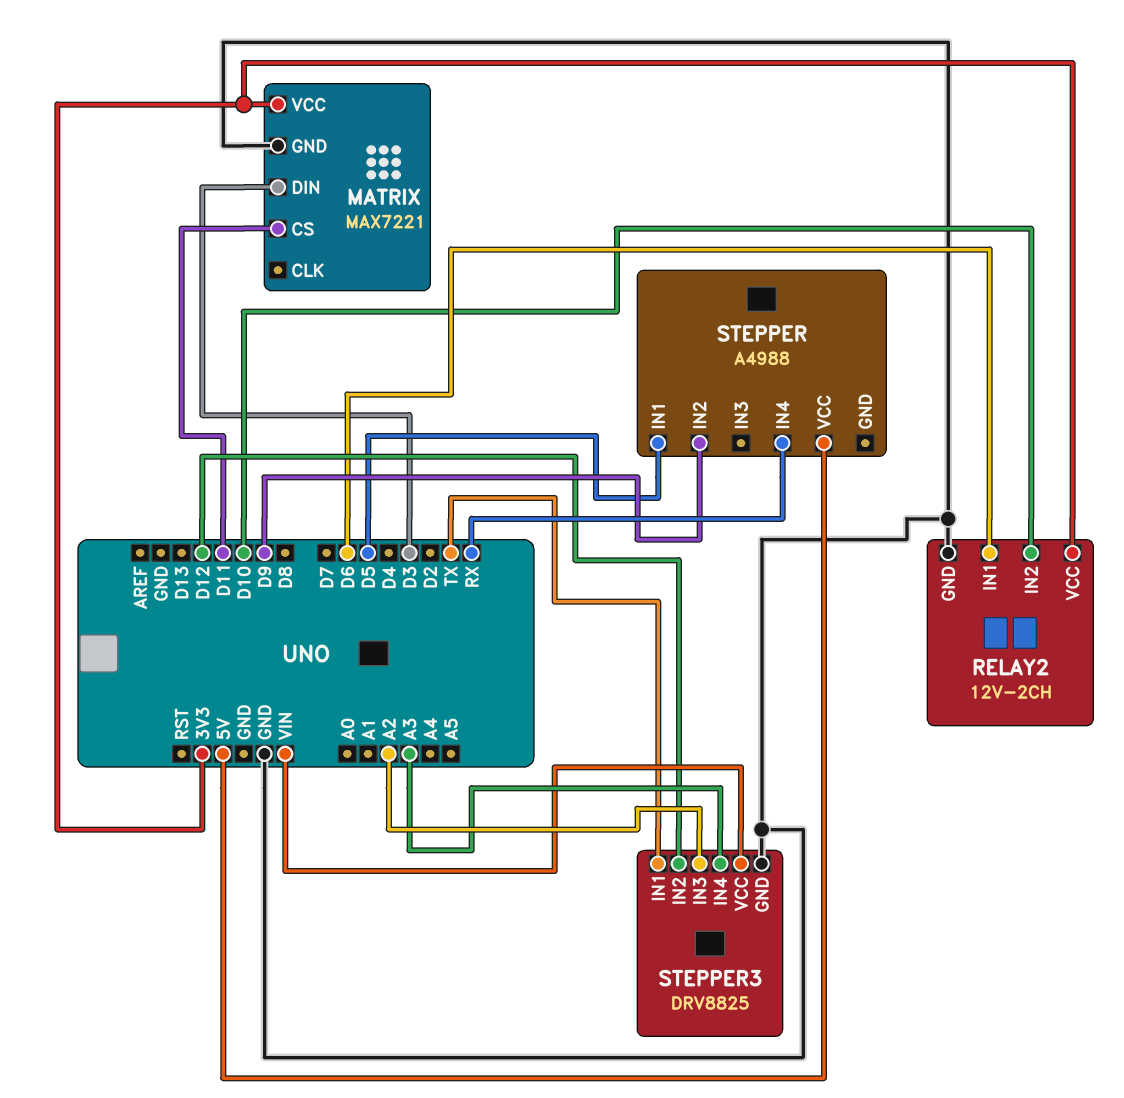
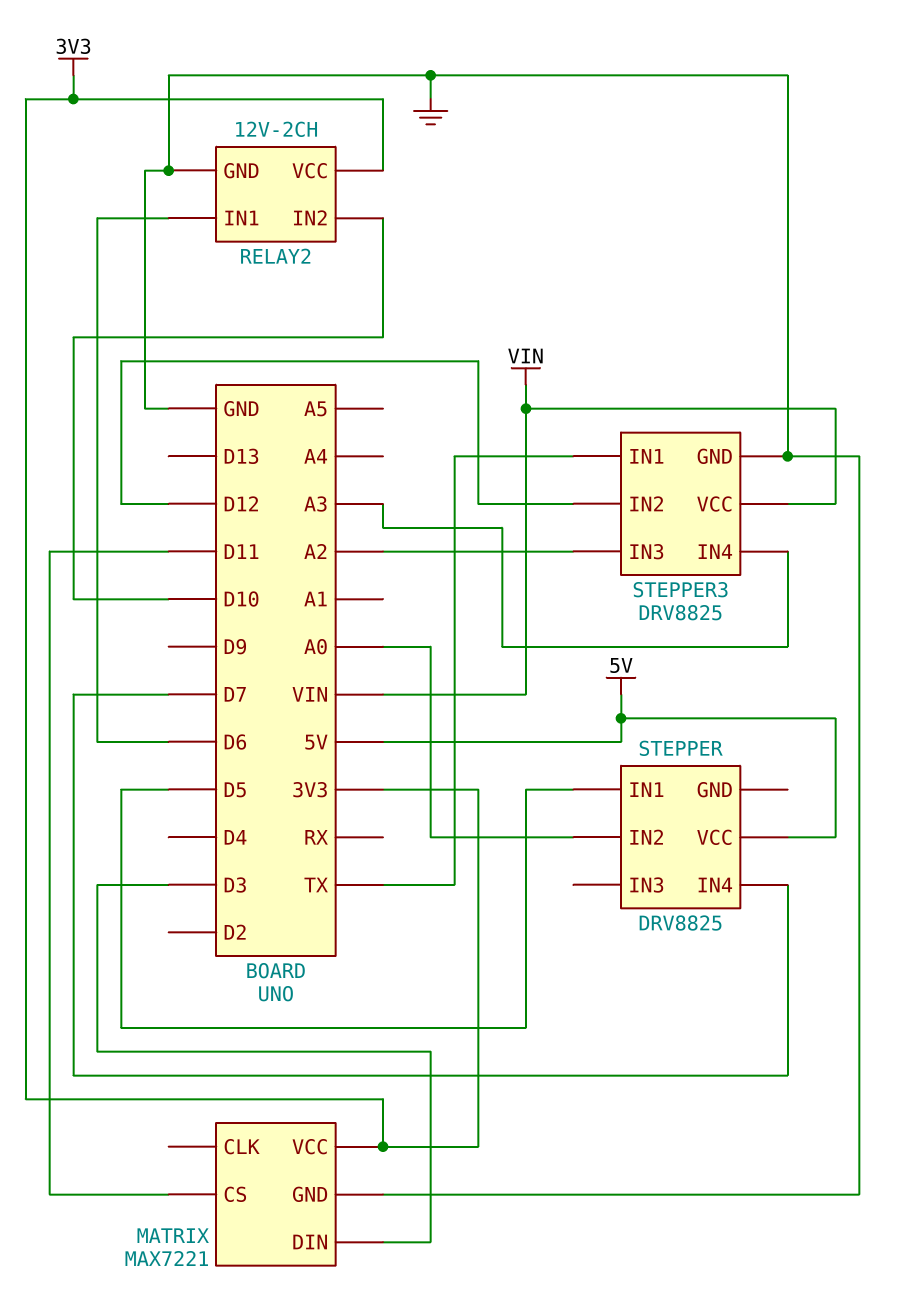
STEPPER: A4988 -> DRV8825
STEPPER pin IN2: D9 -> A0
STEPPER pin IN4: RX -> D7

